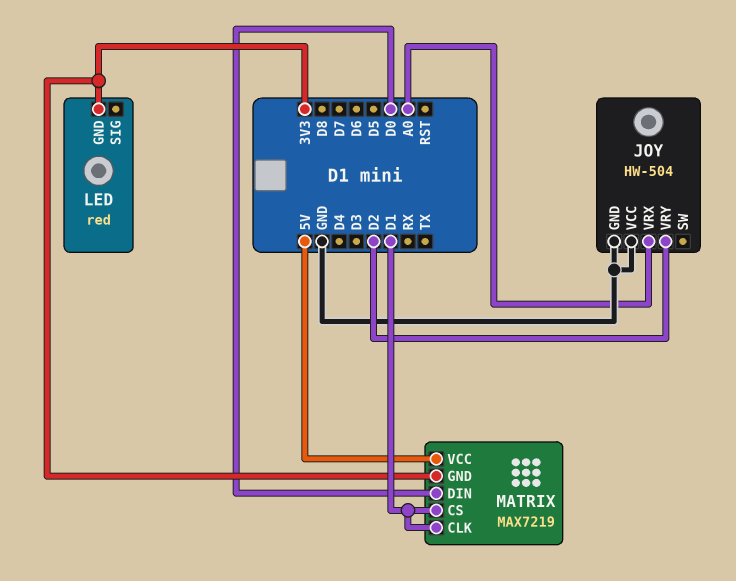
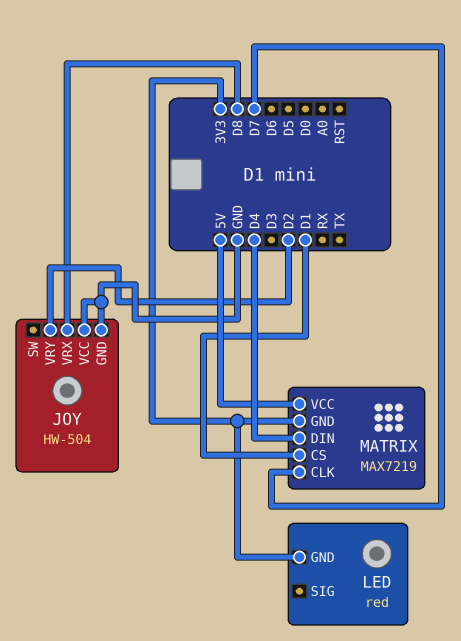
JOY pin VRX: A0 -> D8
MATRIX pin CLK: D1 -> D7
MATRIX pin DIN: D0 -> D4

